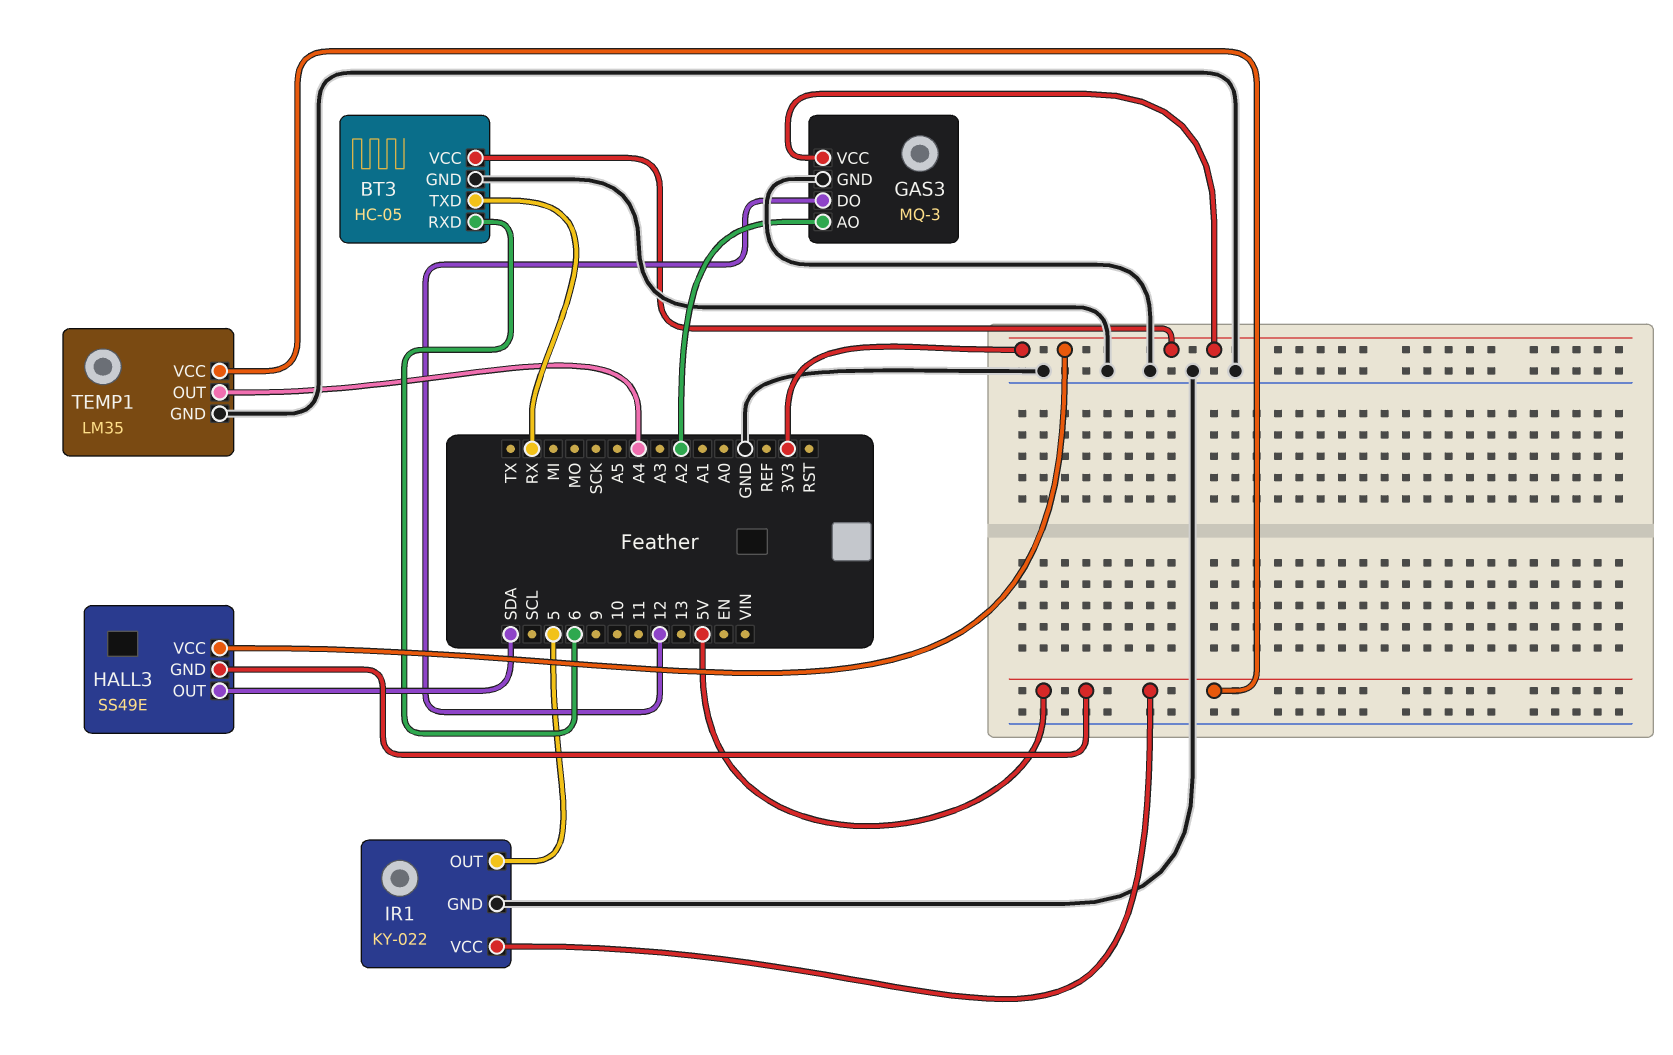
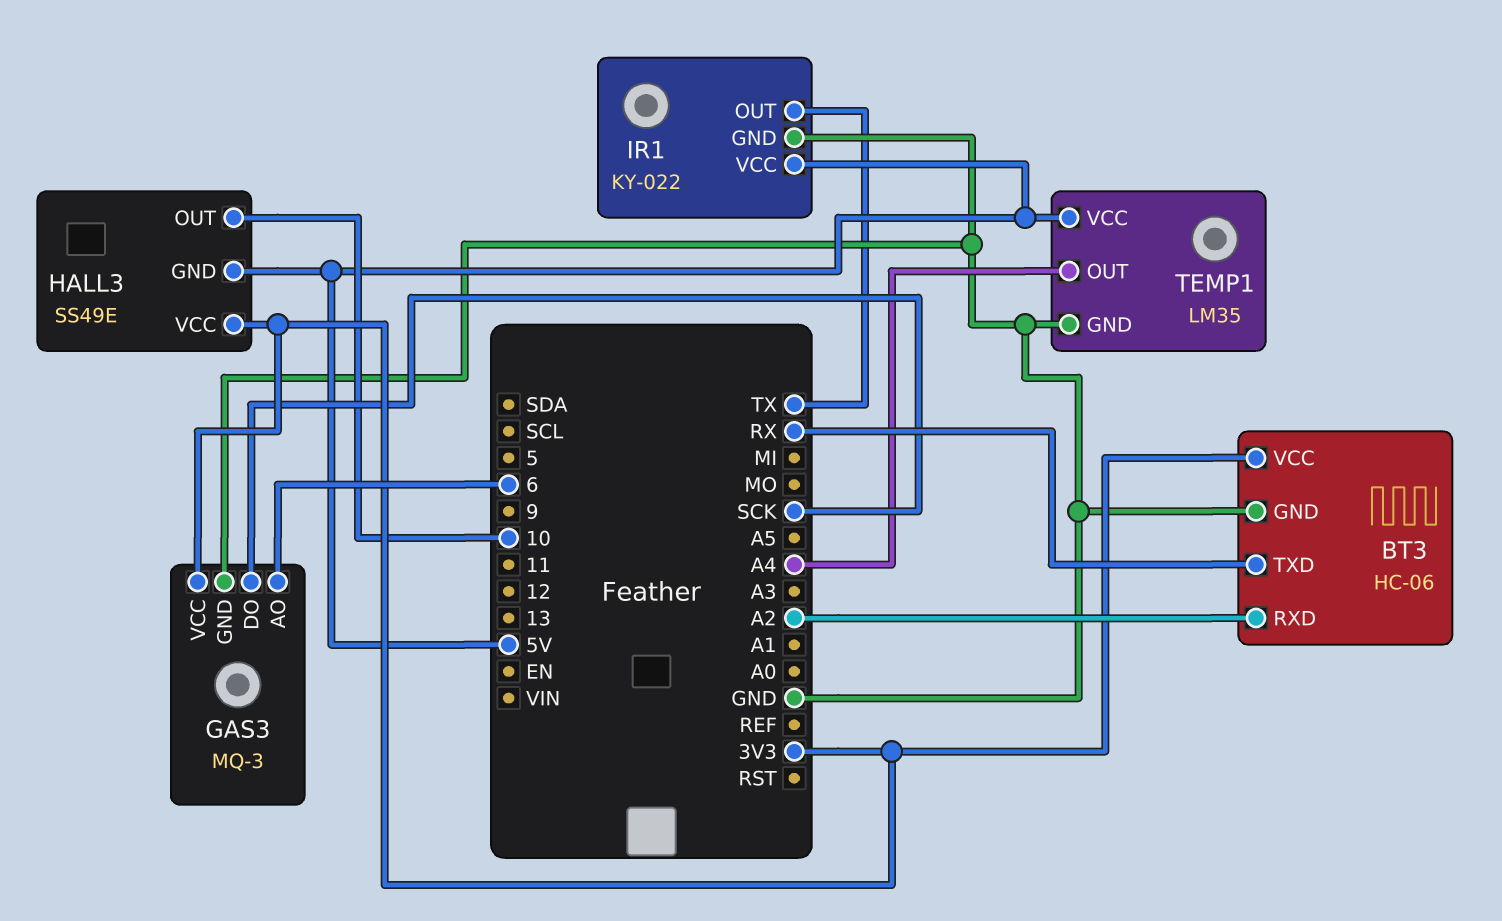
BT3: HC-05 -> HC-06
BT3 pin RXD: 6 -> A2
GAS3 pin AO: A2 -> 6
GAS3 pin DO: 12 -> SCK
HALL3 pin OUT: SDA -> 10
IR1 pin OUT: 5 -> TX

